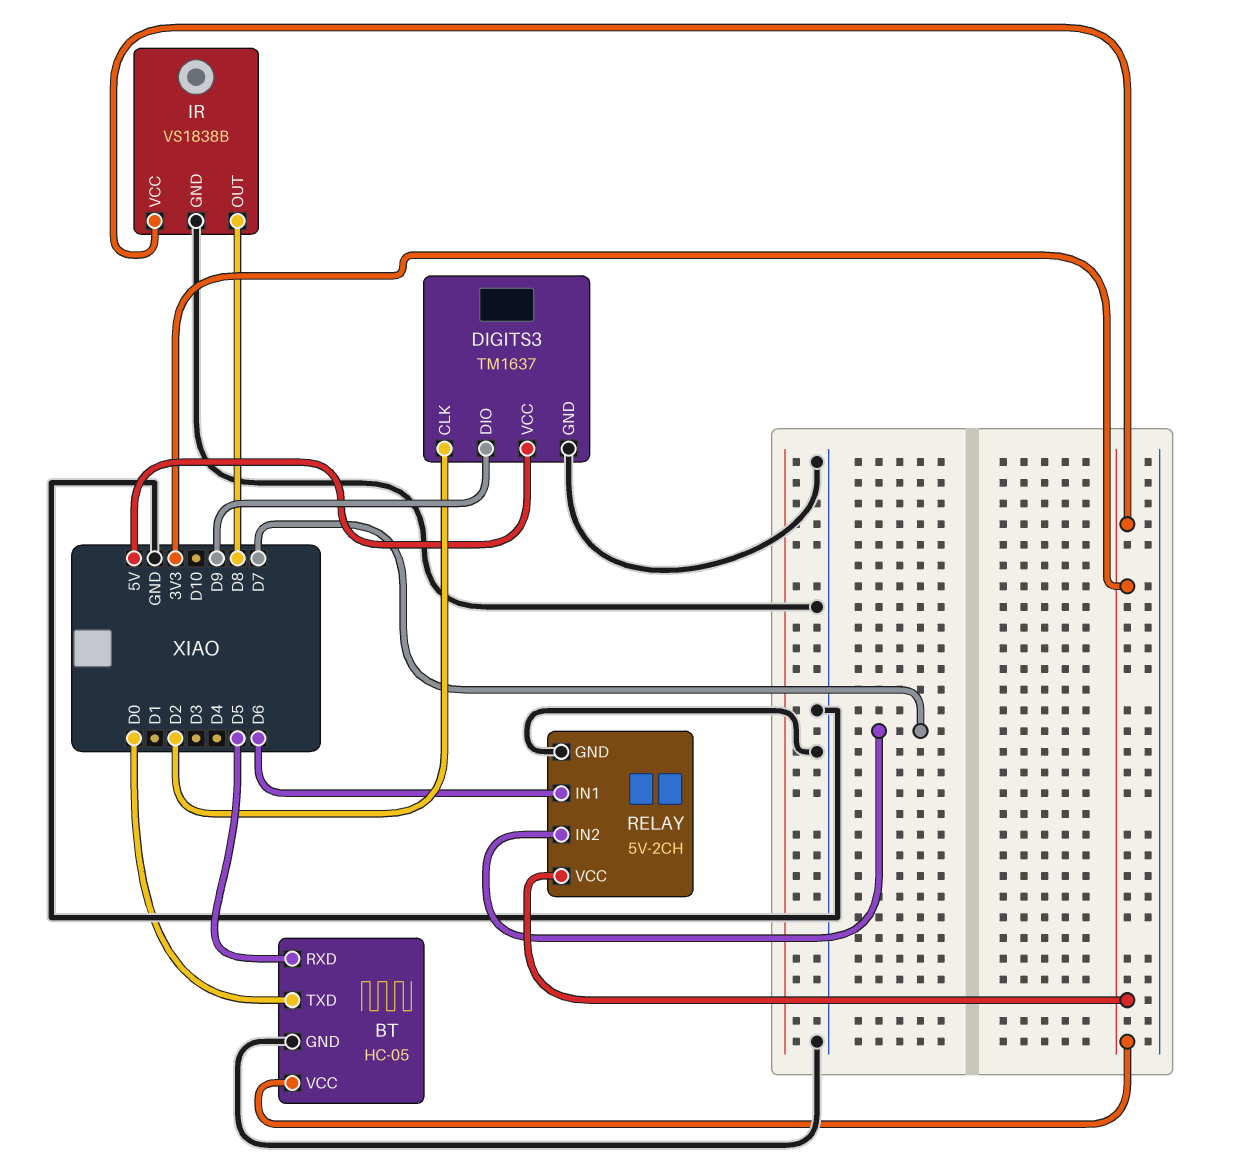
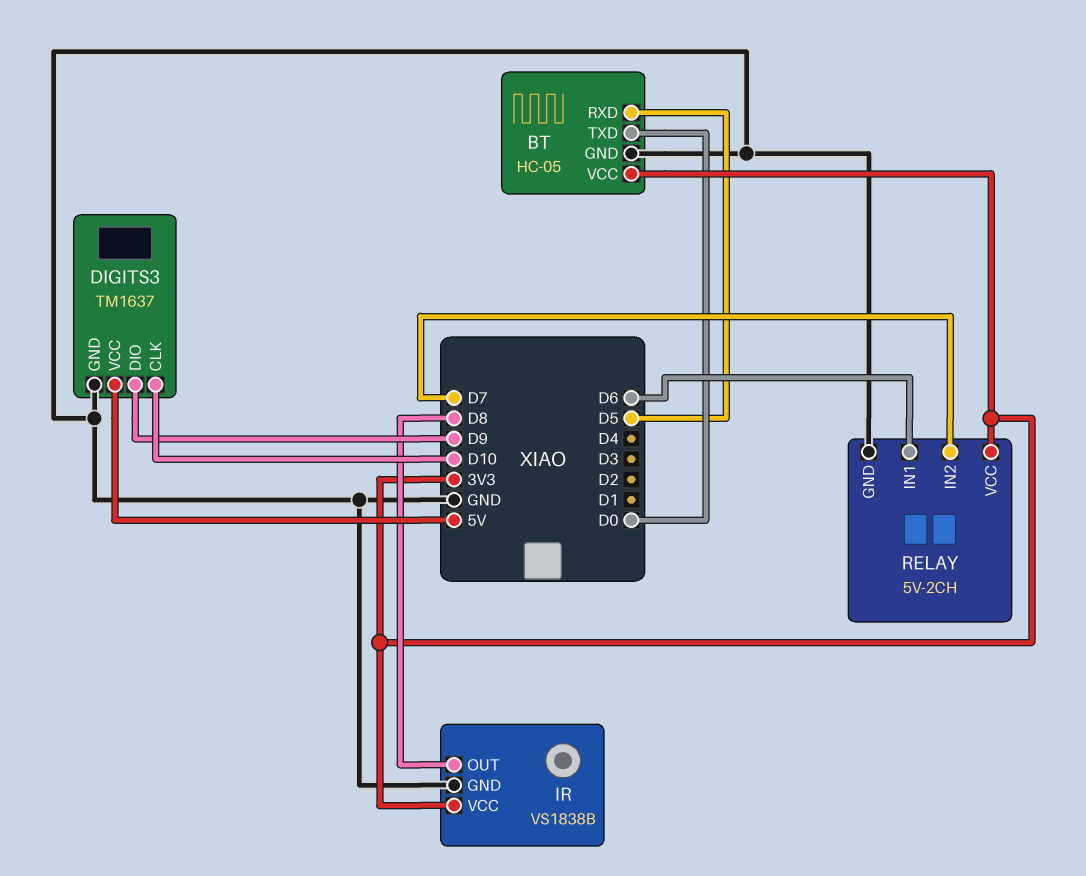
DIGITS3 pin CLK: D2 -> D10

